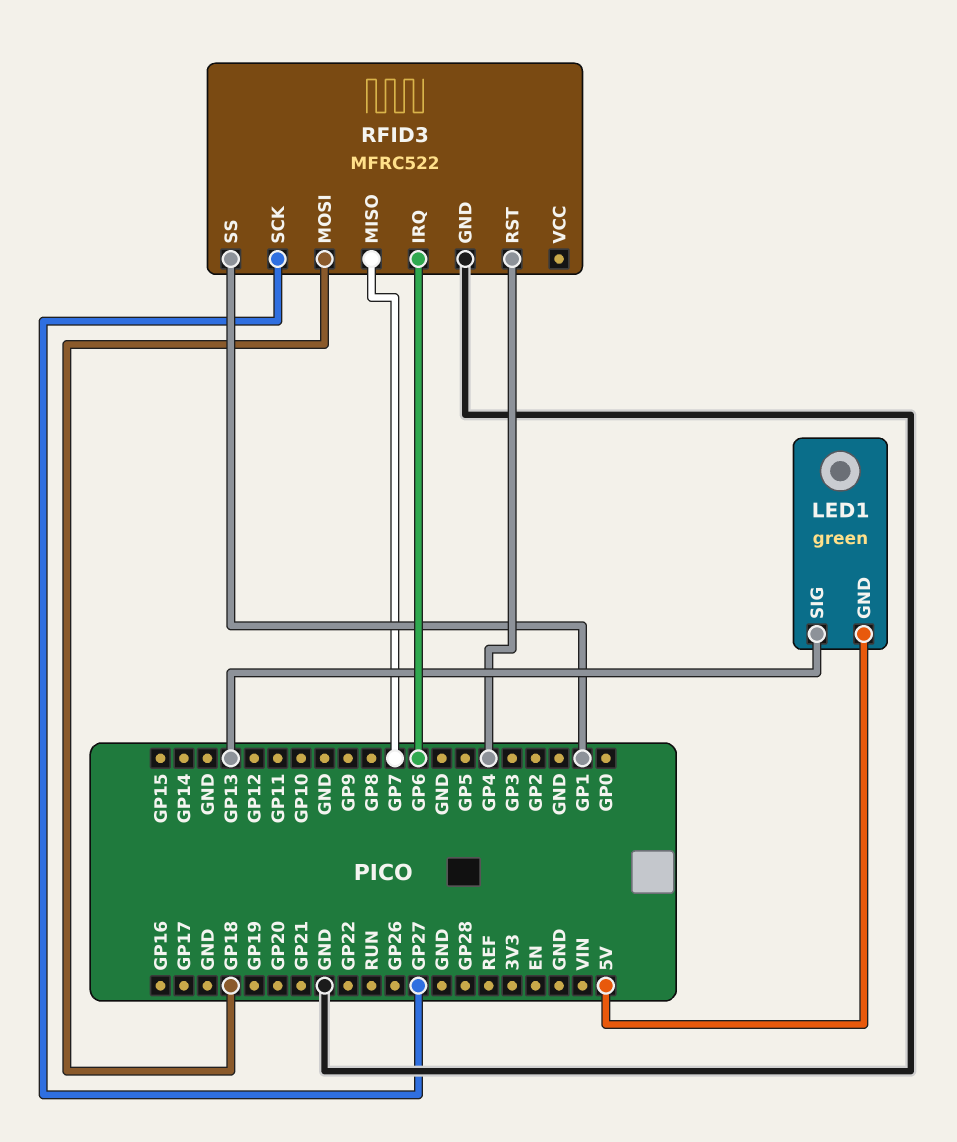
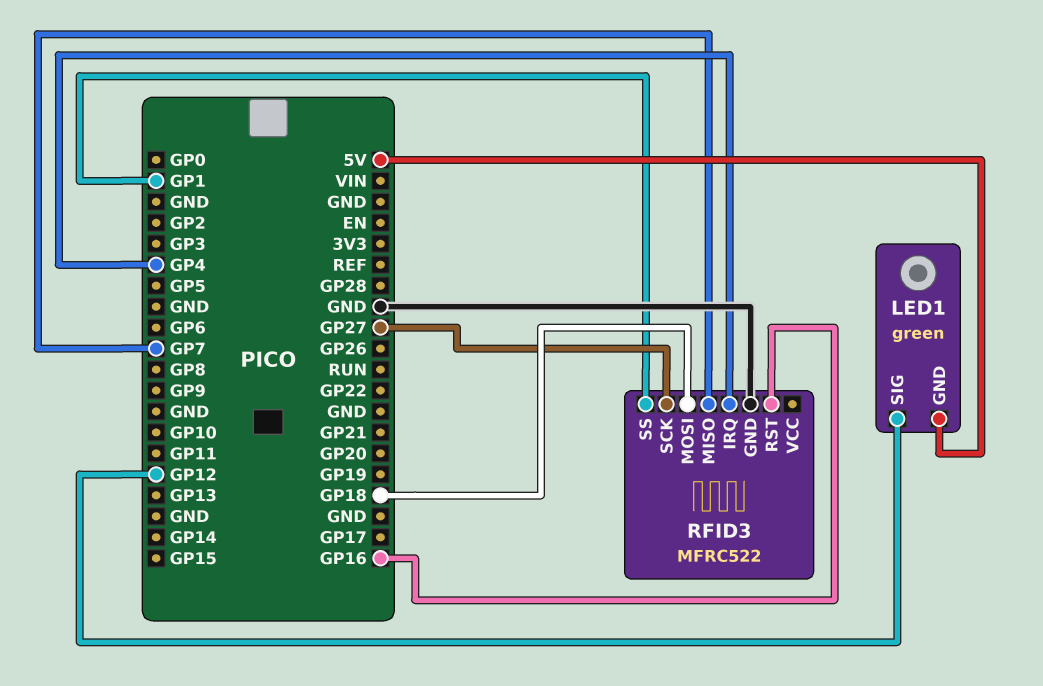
LED1 pin SIG: GP13 -> GP12
RFID3 pin IRQ: GP6 -> GP4
RFID3 pin RST: GP4 -> GP16

